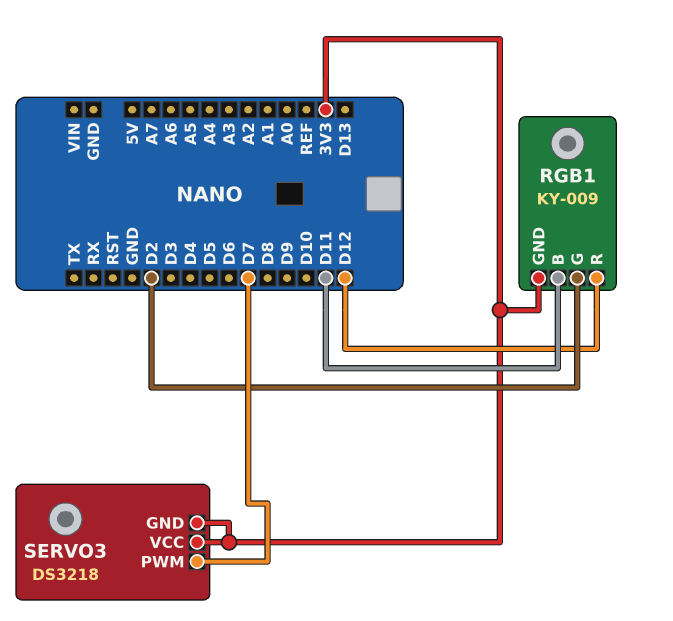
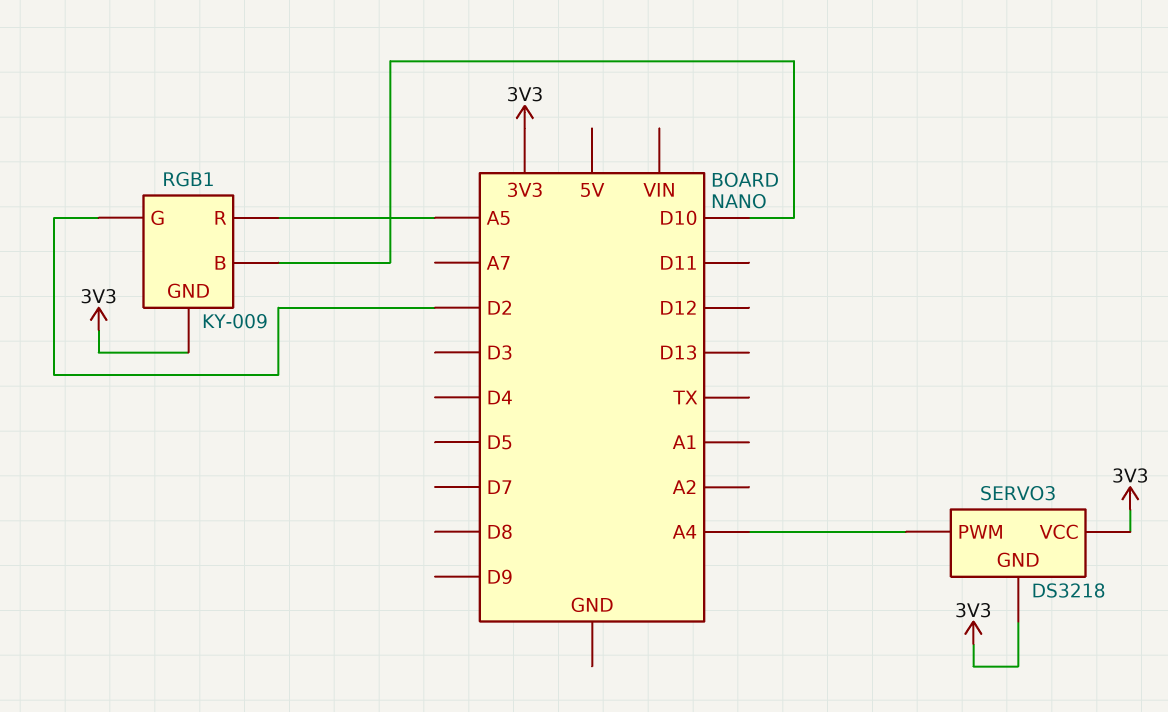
RGB1 pin B: D11 -> D10
RGB1 pin R: D12 -> A5
SERVO3 pin PWM: D7 -> A4

